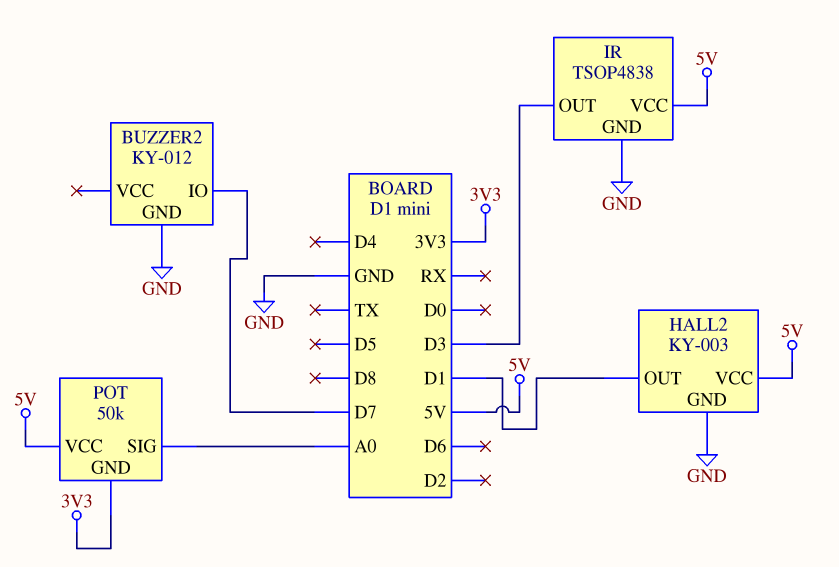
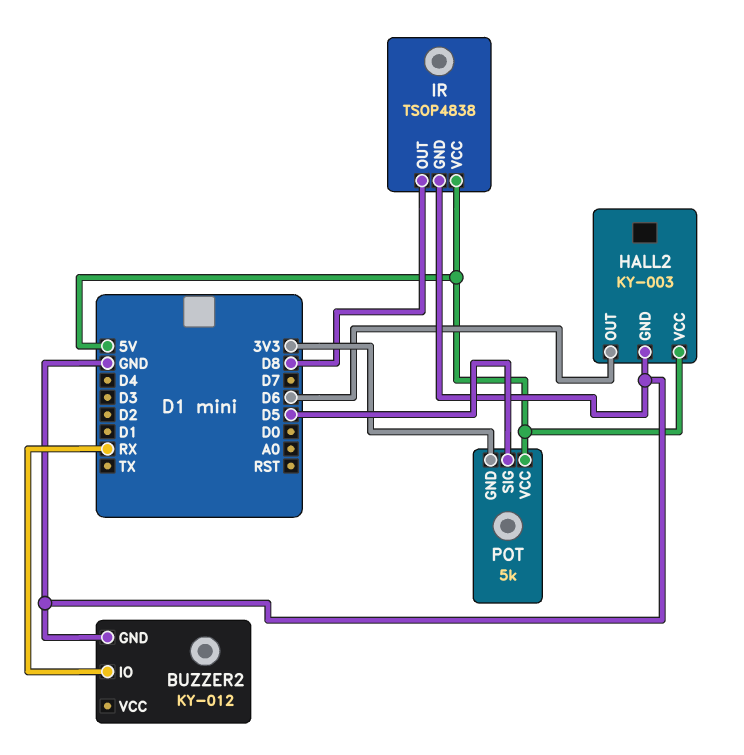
BUZZER2 pin IO: D7 -> RX
HALL2 pin OUT: D1 -> D6
IR pin OUT: D3 -> D8
POT: 50k -> 5k
POT pin SIG: A0 -> D5

